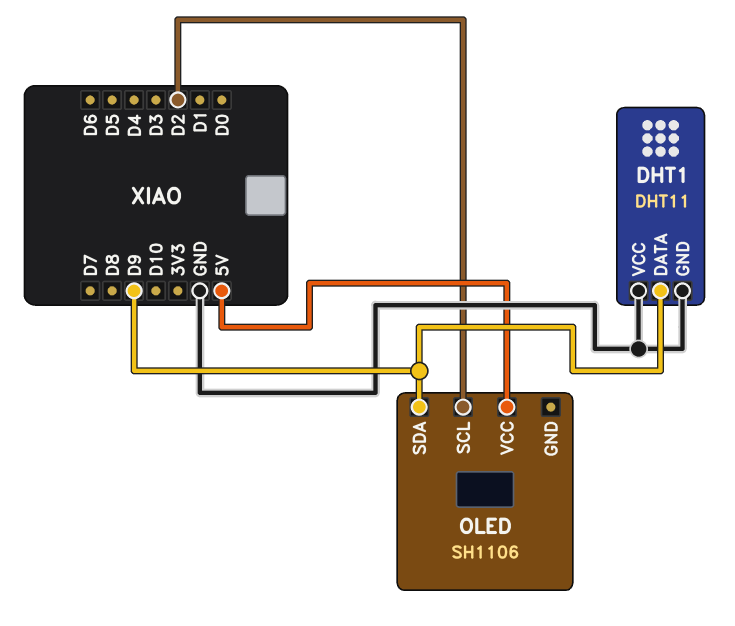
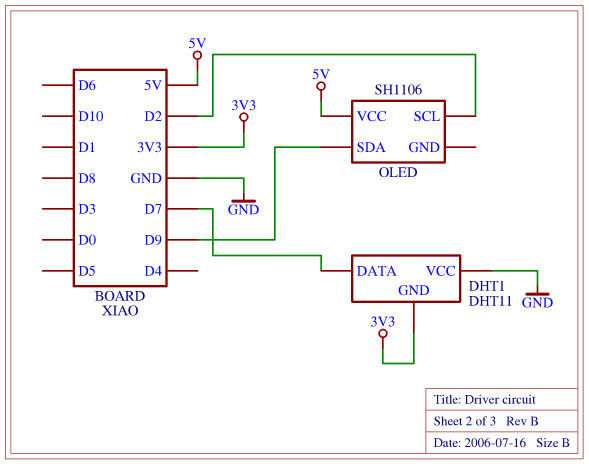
DHT1 pin DATA: D9 -> D7
DHT1 pin GND: GND -> 3V3

